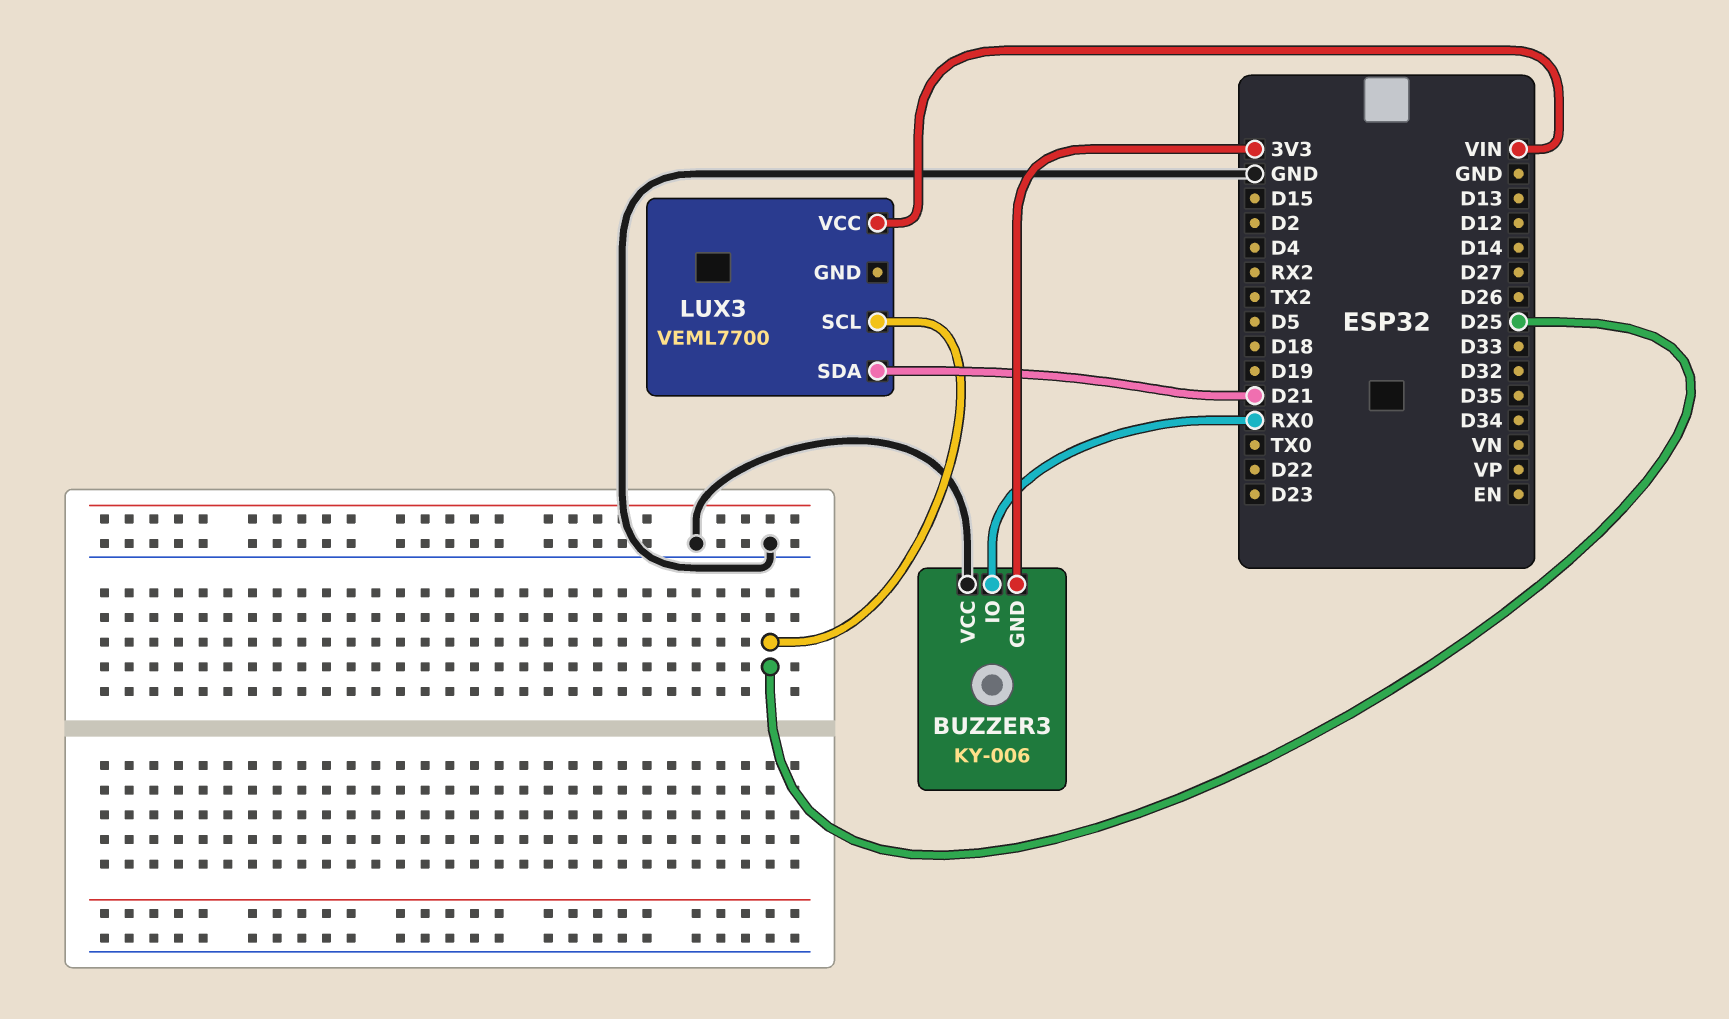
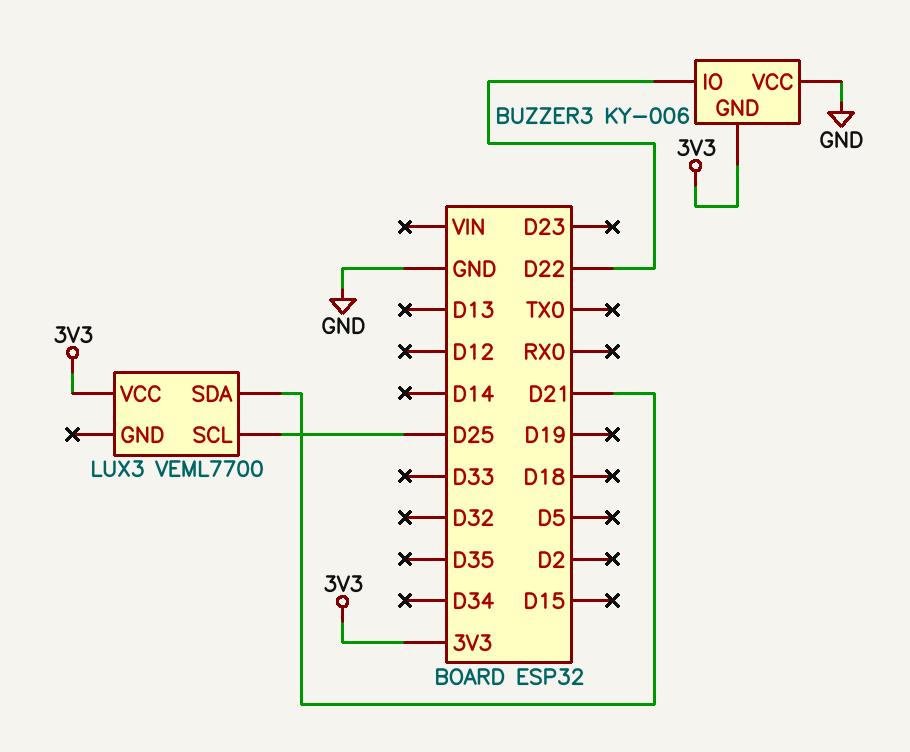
BUZZER3 pin IO: RX0 -> D22
LUX3 pin VCC: VIN -> 3V3

